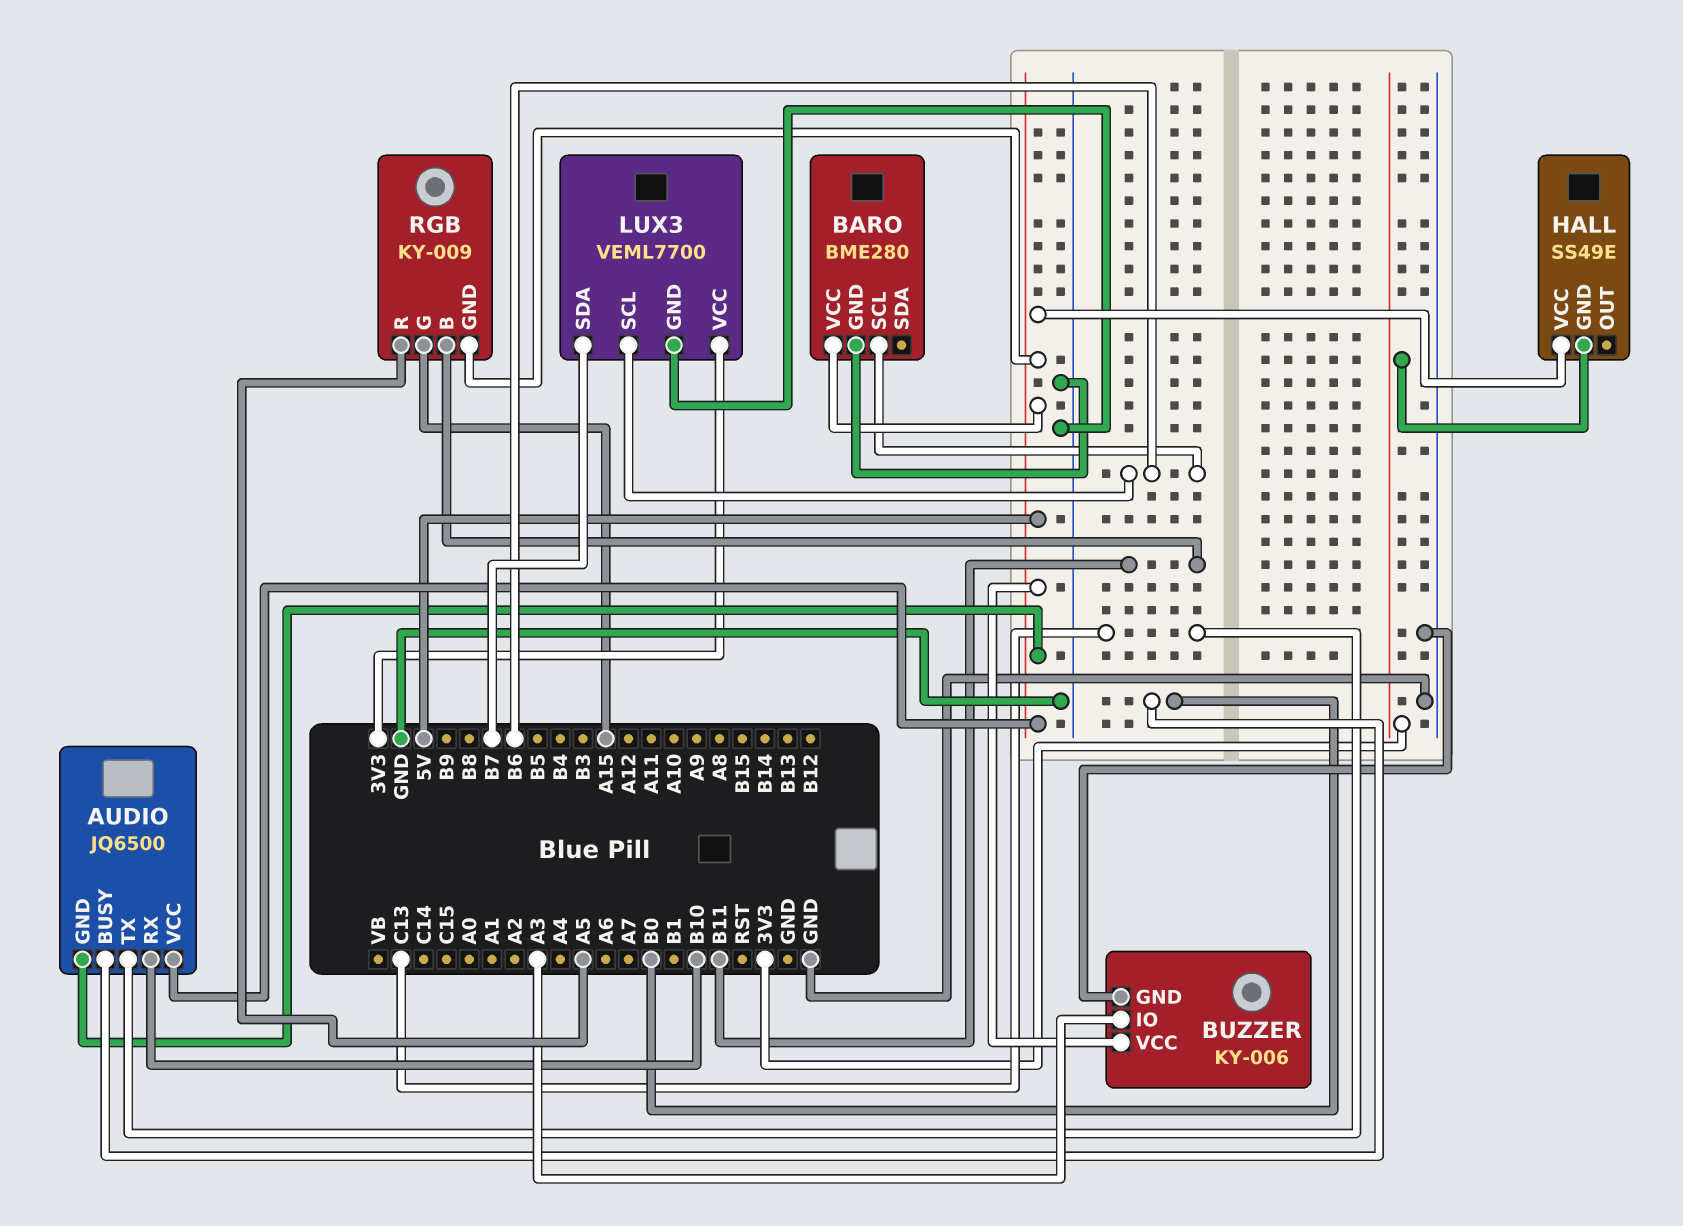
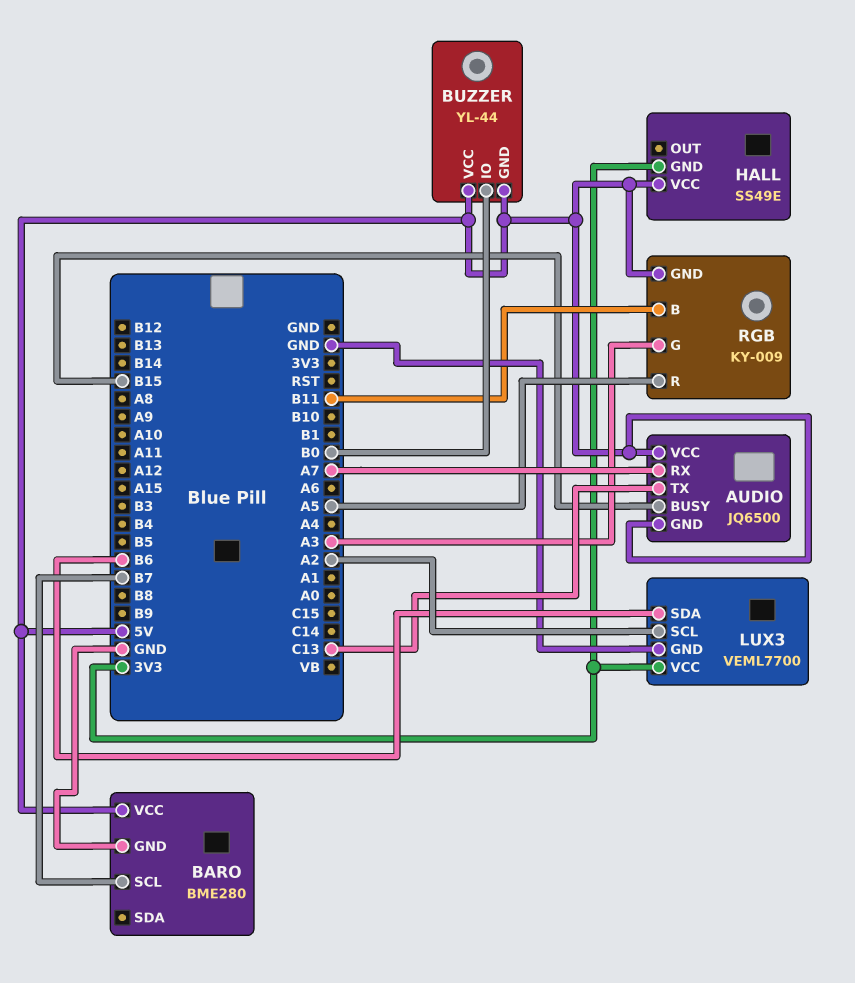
AUDIO pin BUSY: B0 -> B15
AUDIO pin RX: B10 -> A7
BARO pin SCL: B6 -> B7
BUZZER: KY-006 -> YL-44
BUZZER pin GND: GND -> 5V
BUZZER pin IO: A3 -> B0
LUX3 pin SCL: B6 -> A2
LUX3 pin SDA: B7 -> B6
RGB pin G: A15 -> A3

